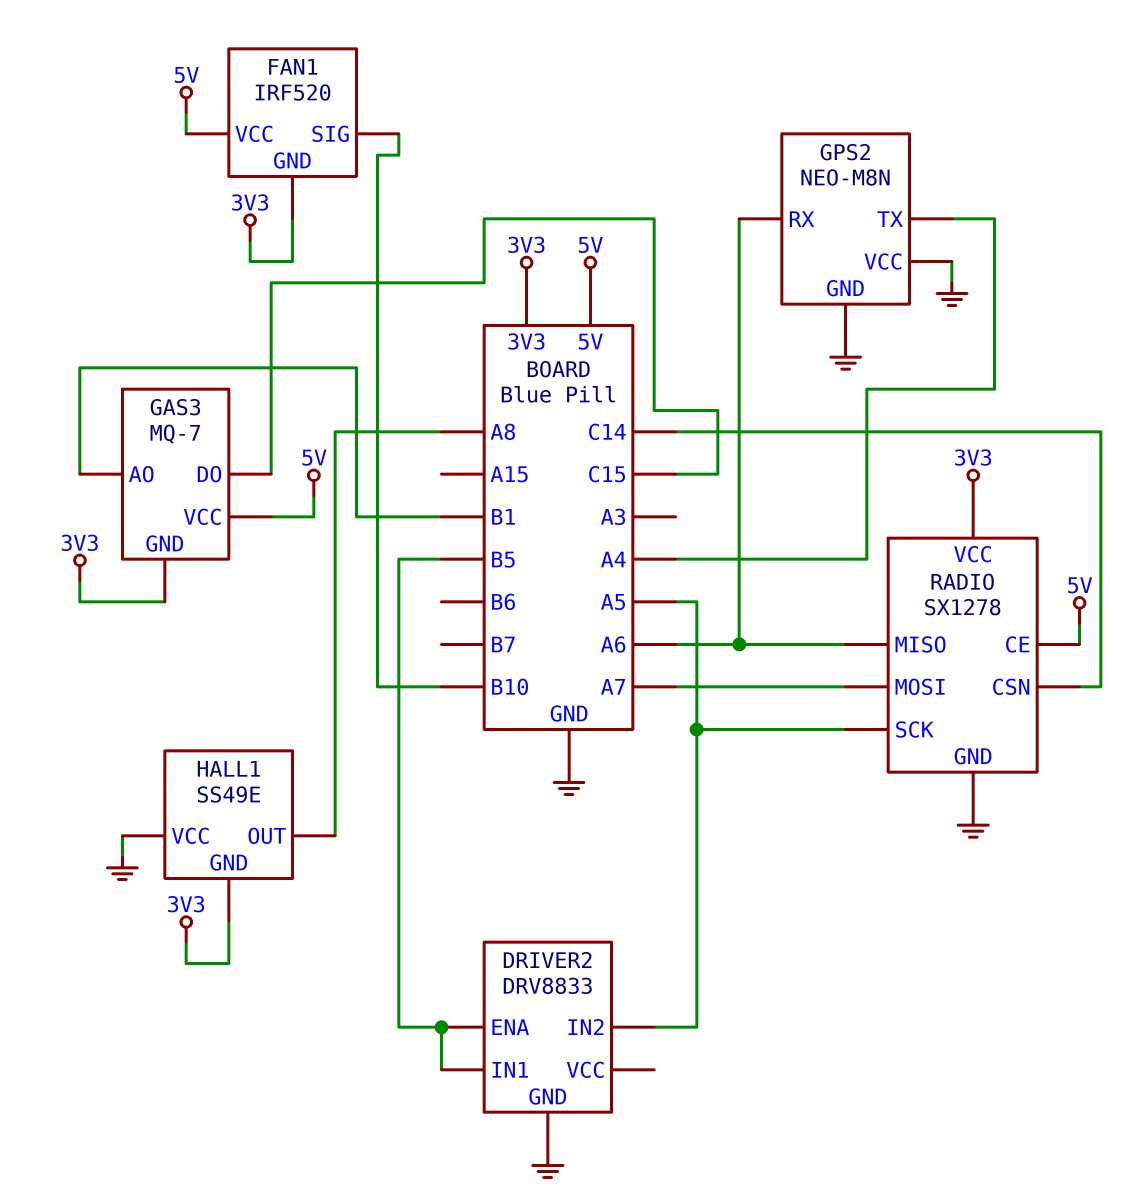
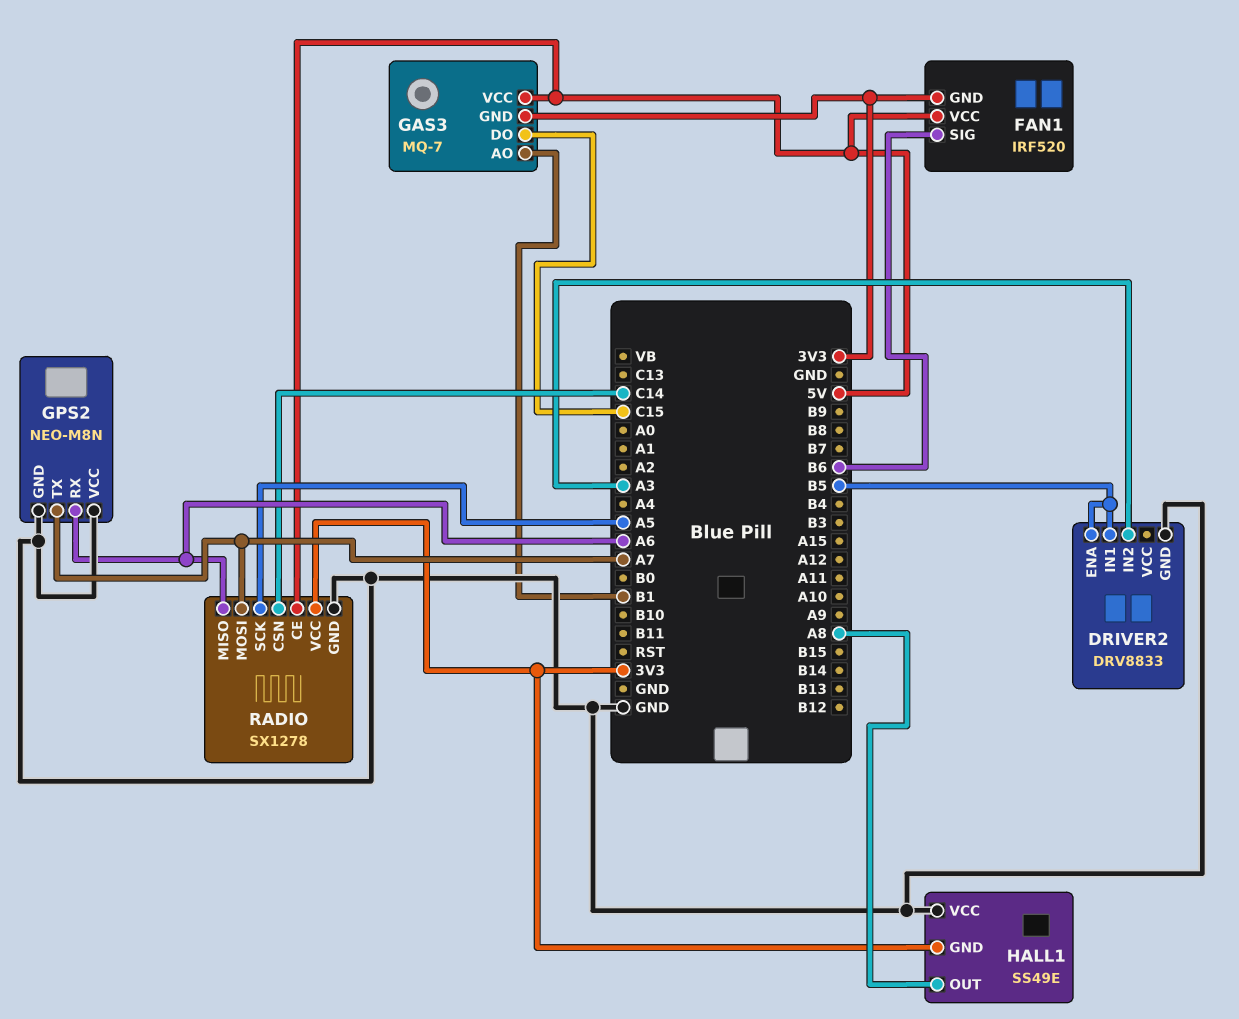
DRIVER2 pin IN2: A5 -> A3
FAN1 pin SIG: B10 -> B6
GPS2 pin TX: A4 -> A7

